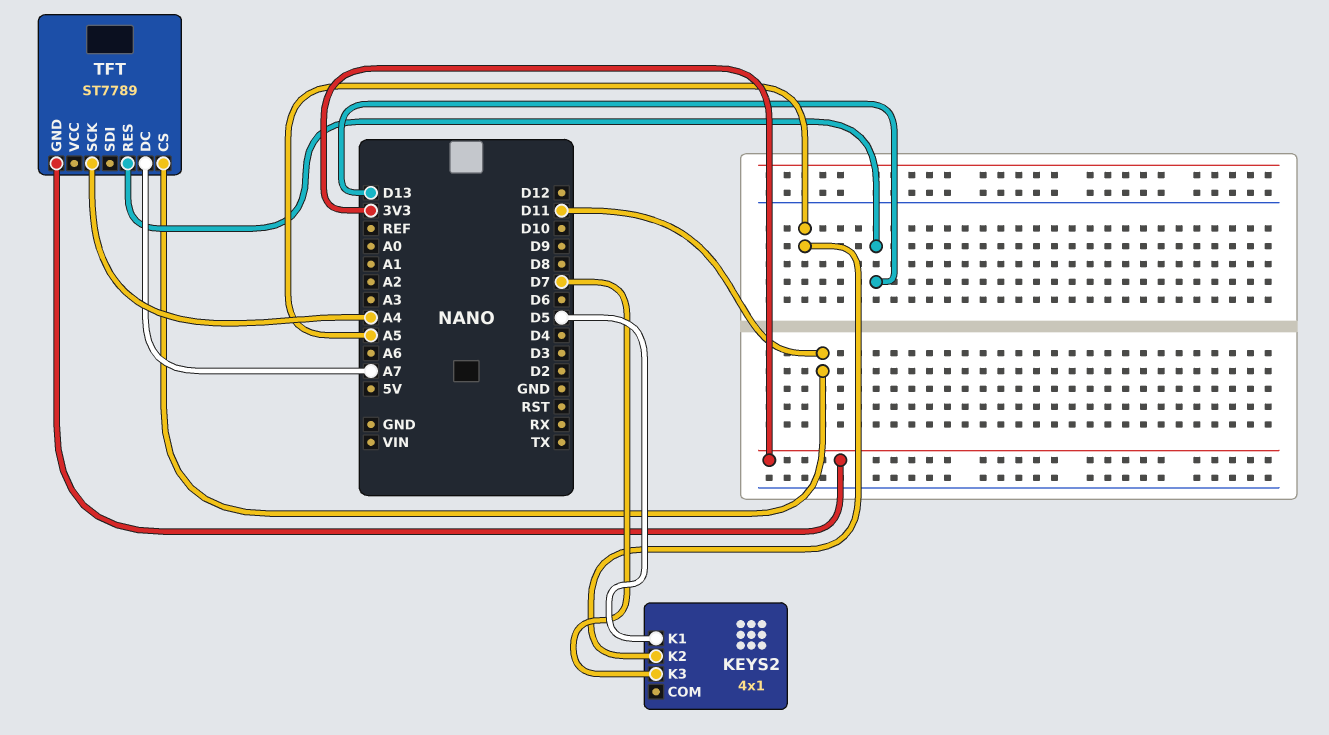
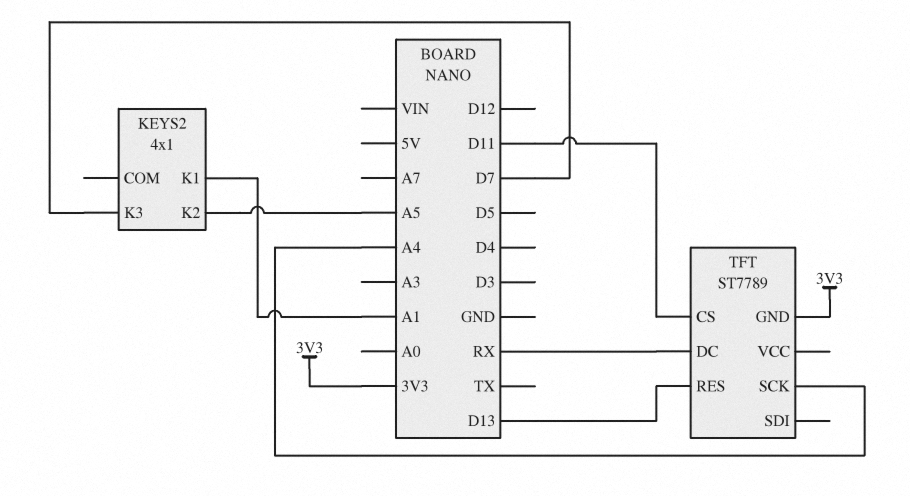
KEYS2 pin K1: D5 -> A1
TFT pin DC: A7 -> RX

